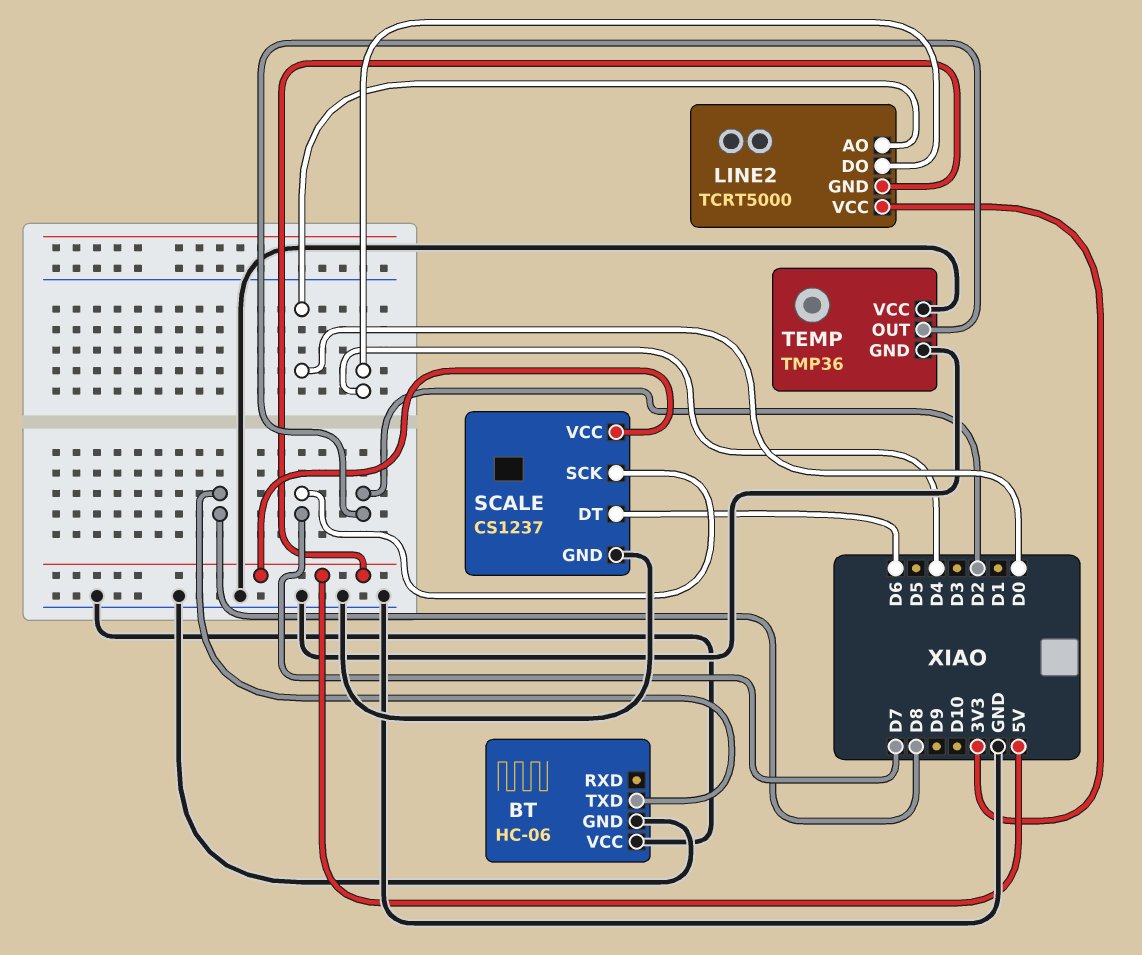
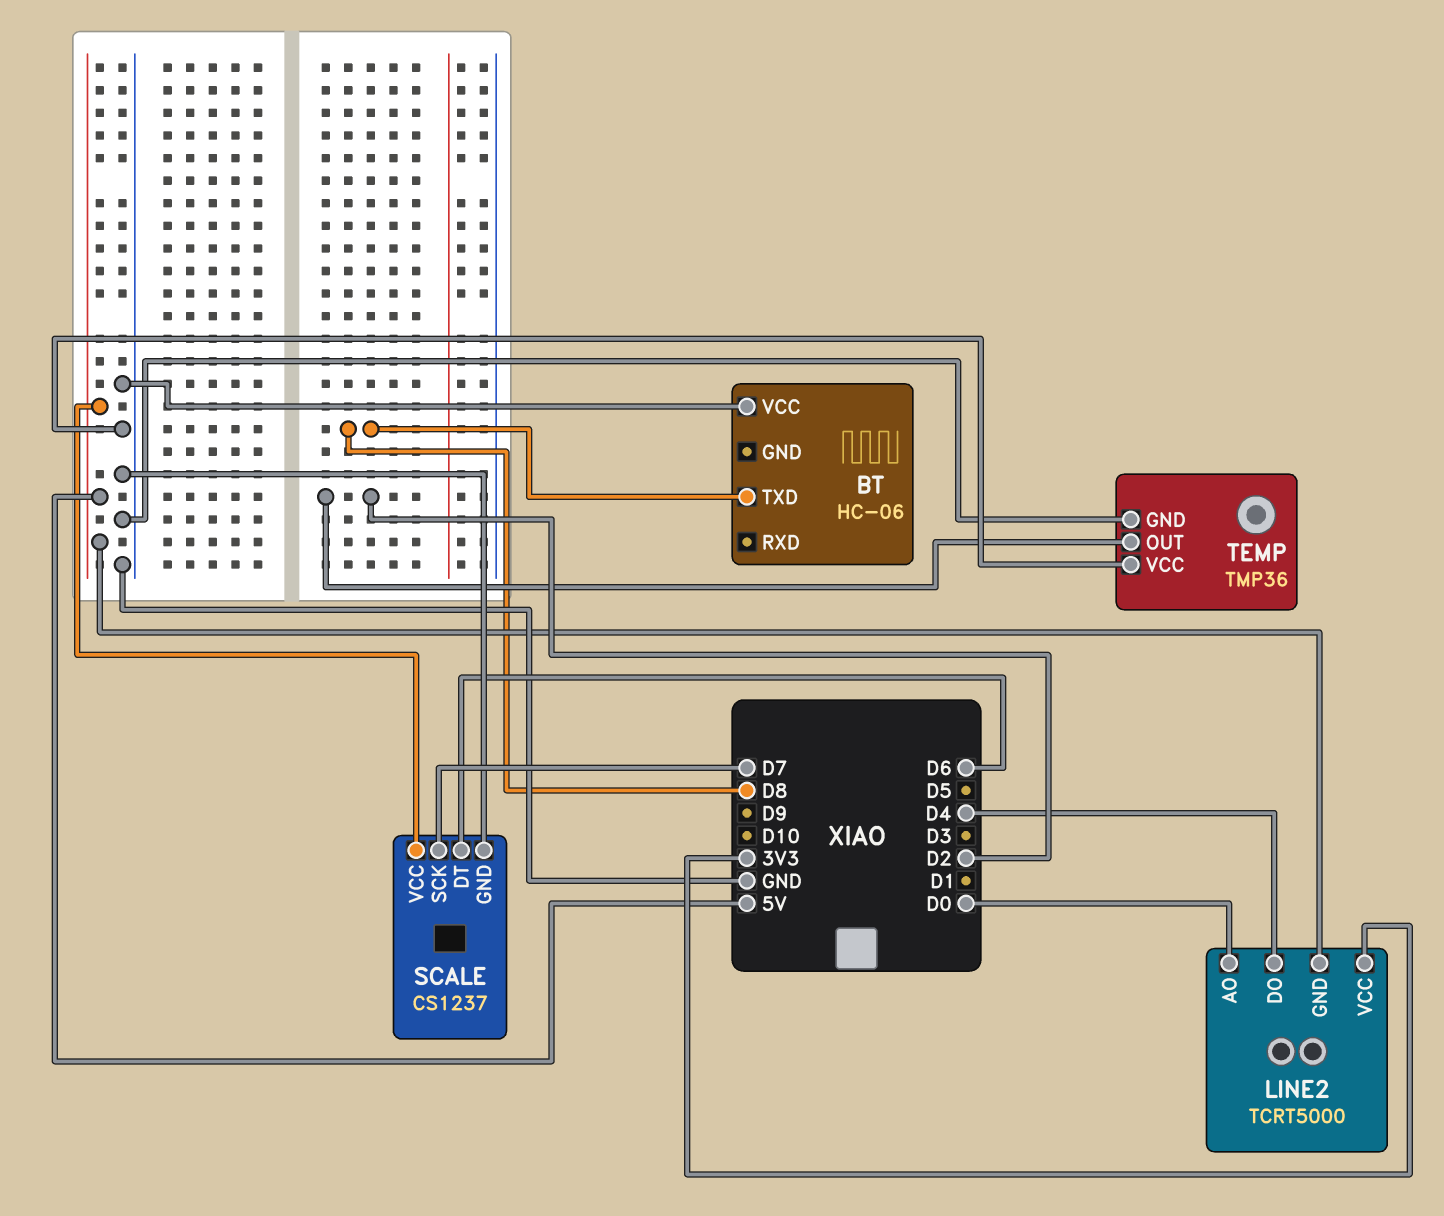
BT pin GND: GND -> none

